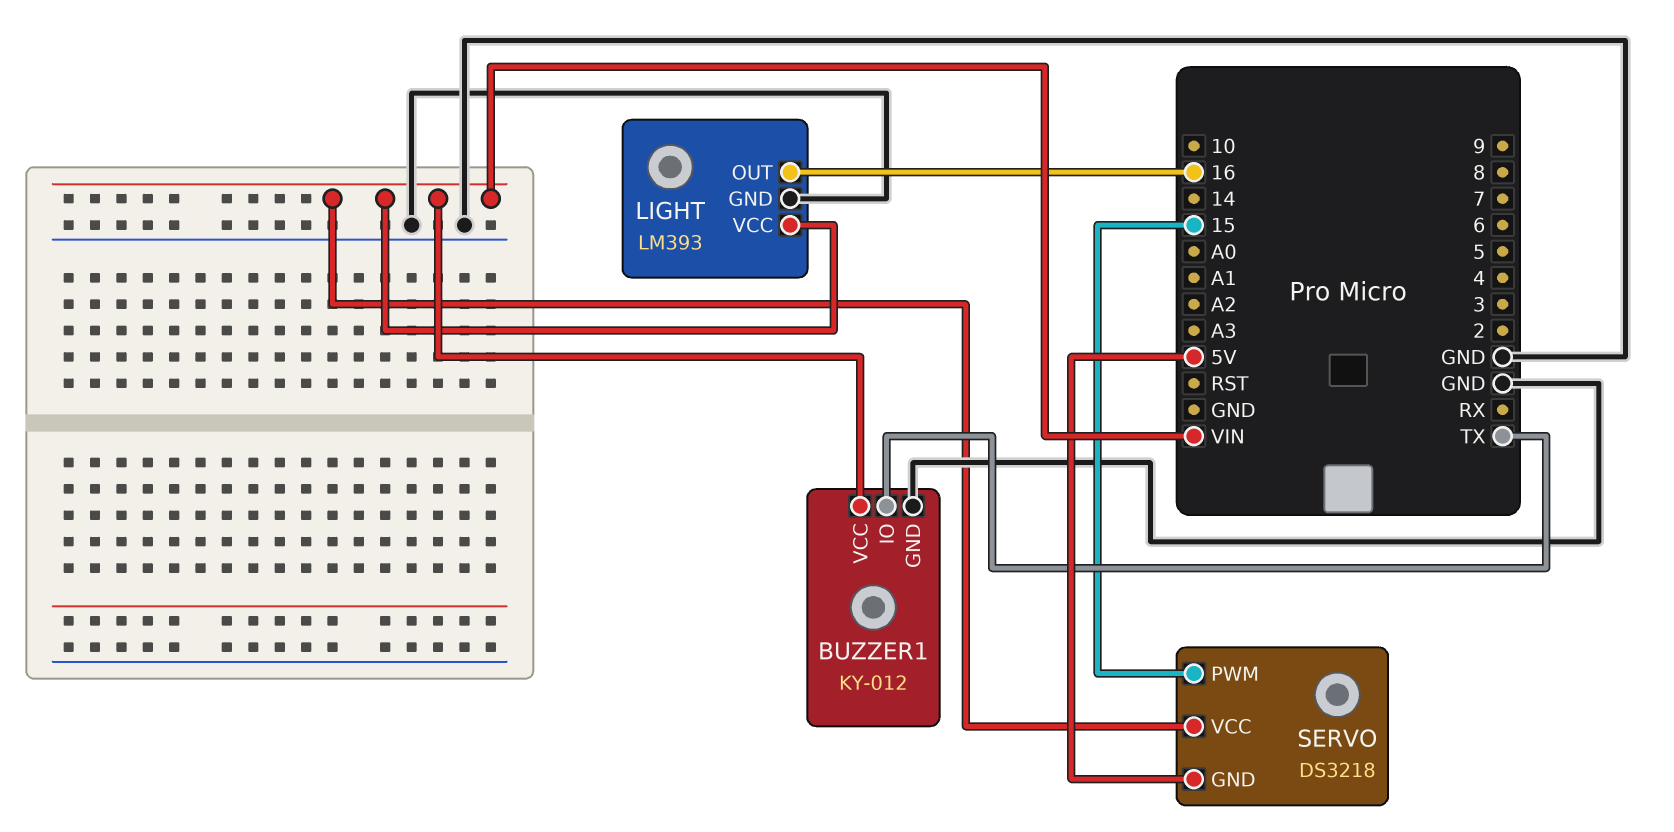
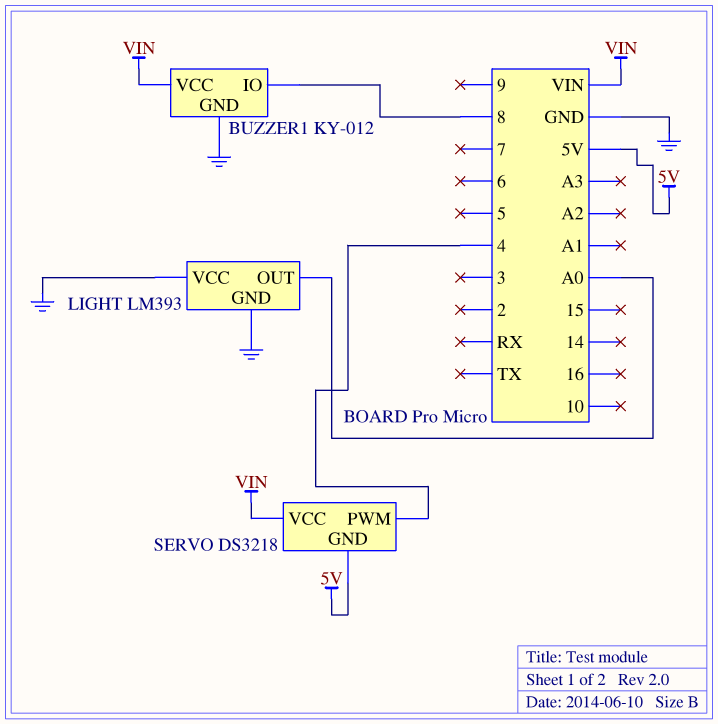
BUZZER1 pin IO: TX -> 8
LIGHT pin OUT: 16 -> A0
LIGHT pin VCC: VIN -> GND
SERVO pin PWM: 15 -> 4

